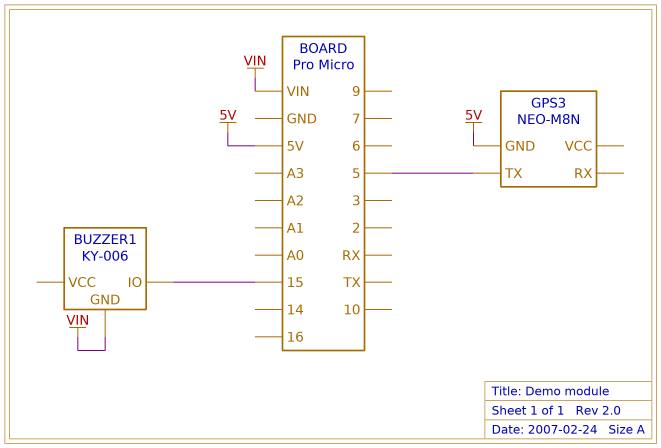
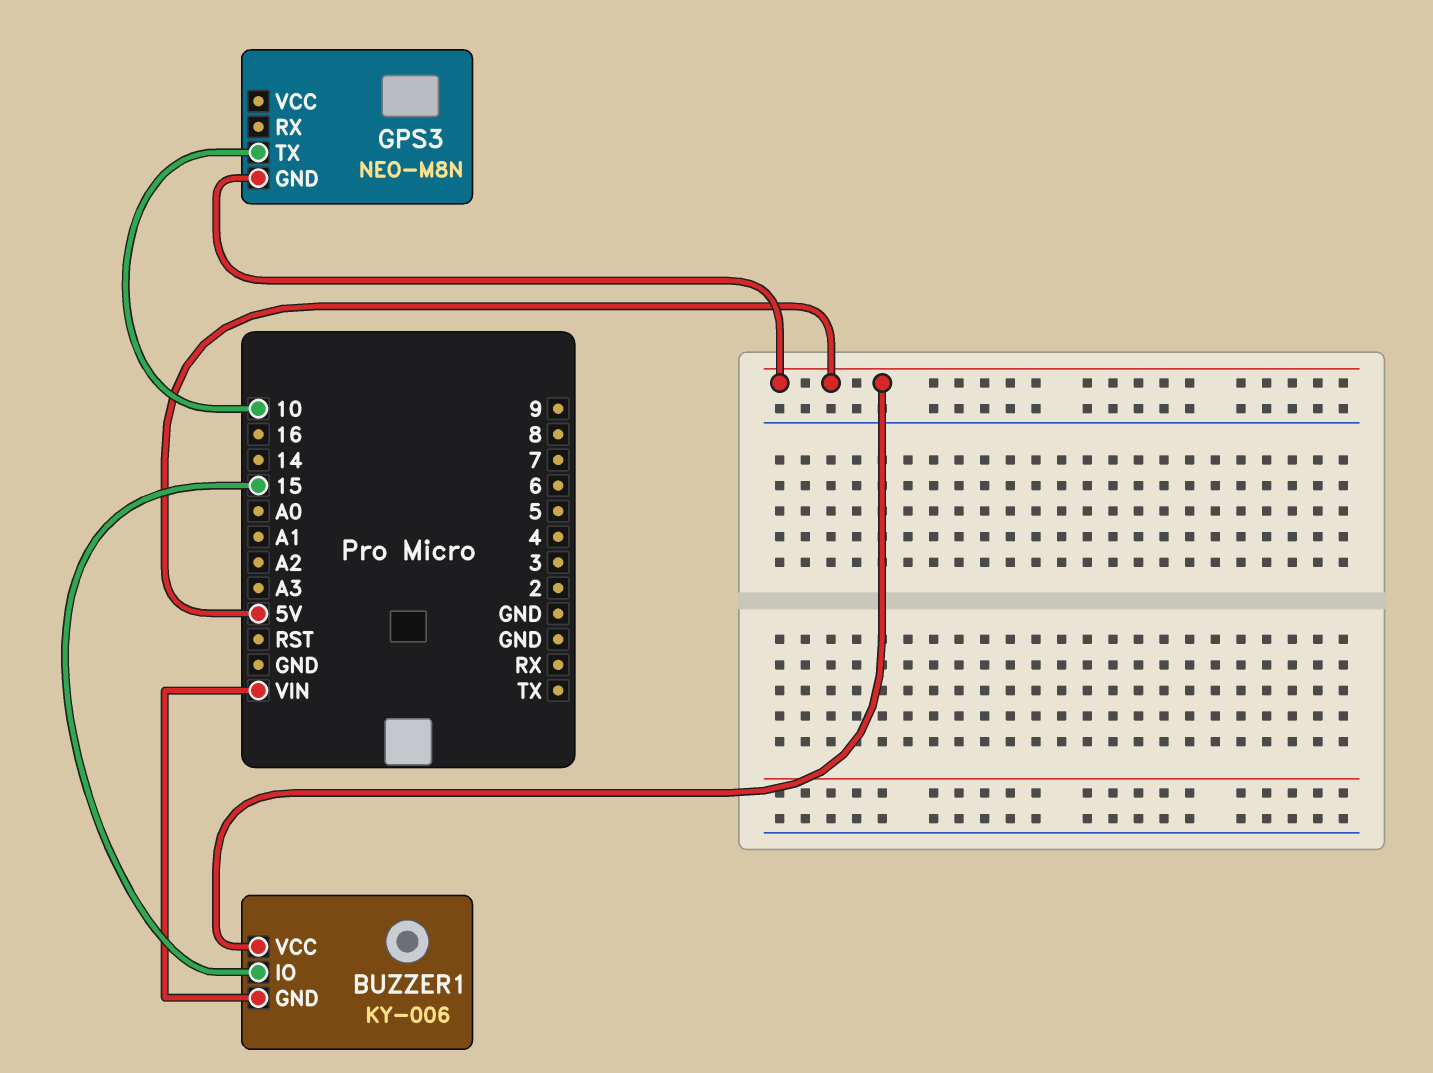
BUZZER1 pin VCC: none -> 5V
GPS3 pin TX: 5 -> 10

